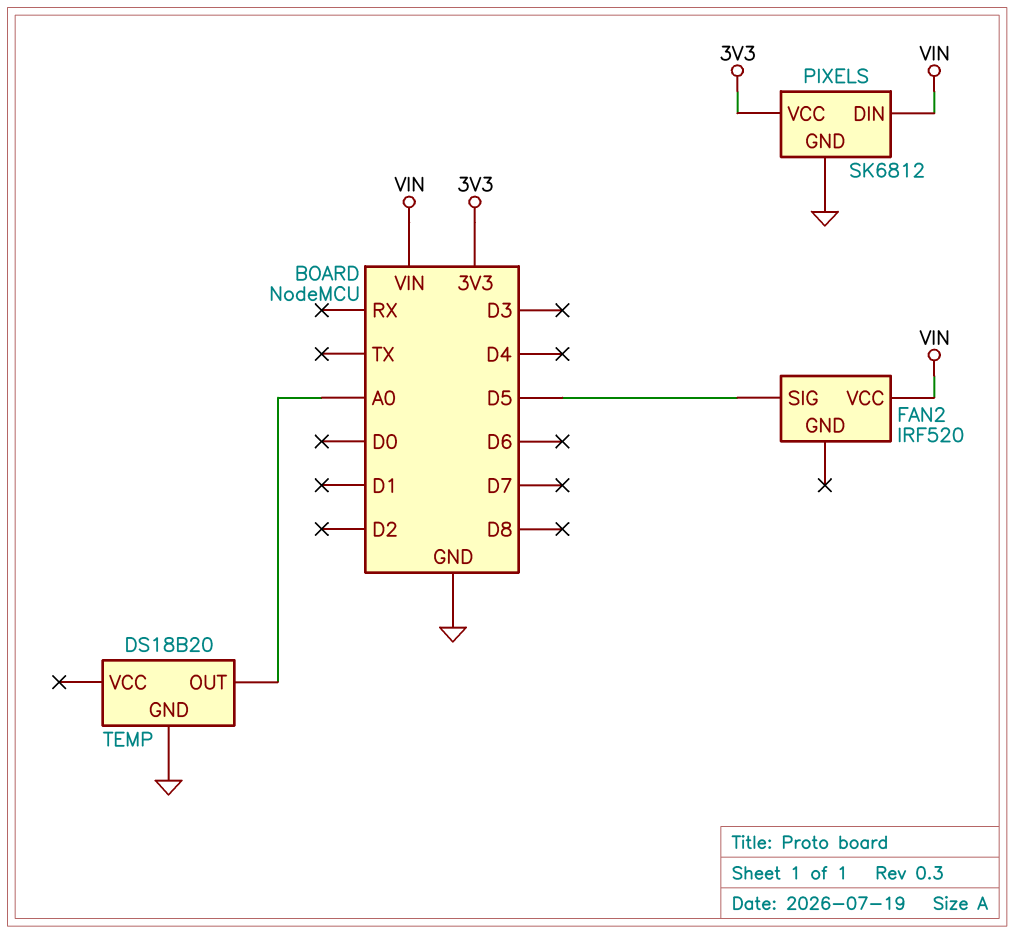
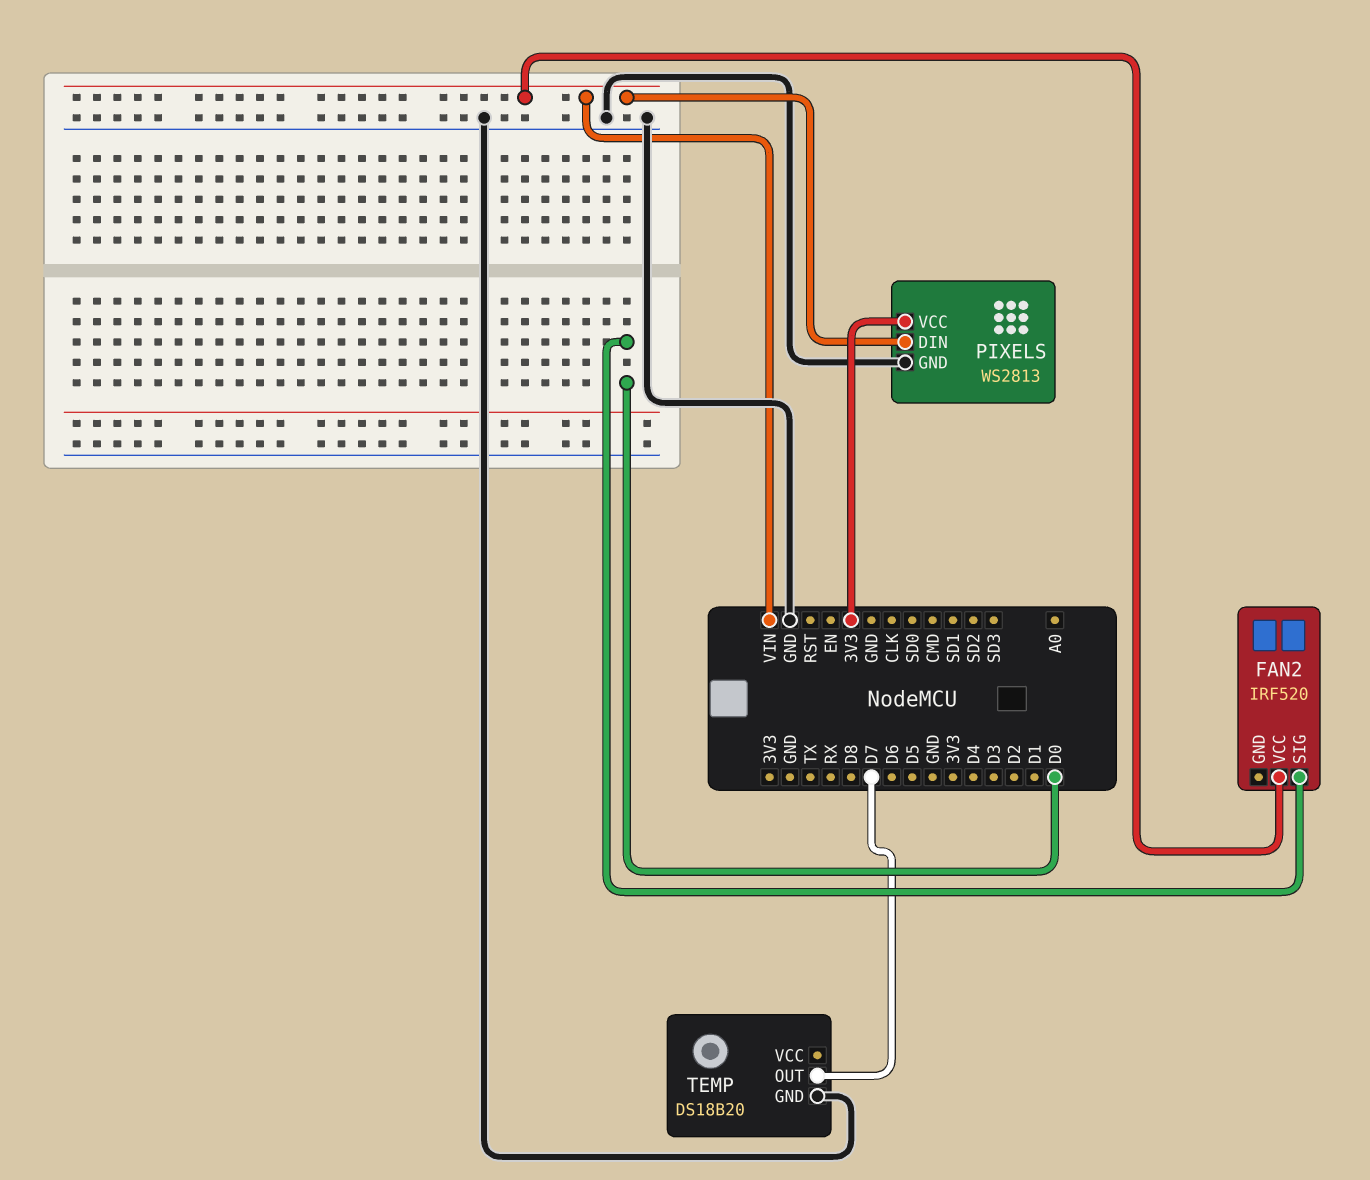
FAN2 pin SIG: D5 -> D0
PIXELS: SK6812 -> WS2813
TEMP pin OUT: A0 -> D7

